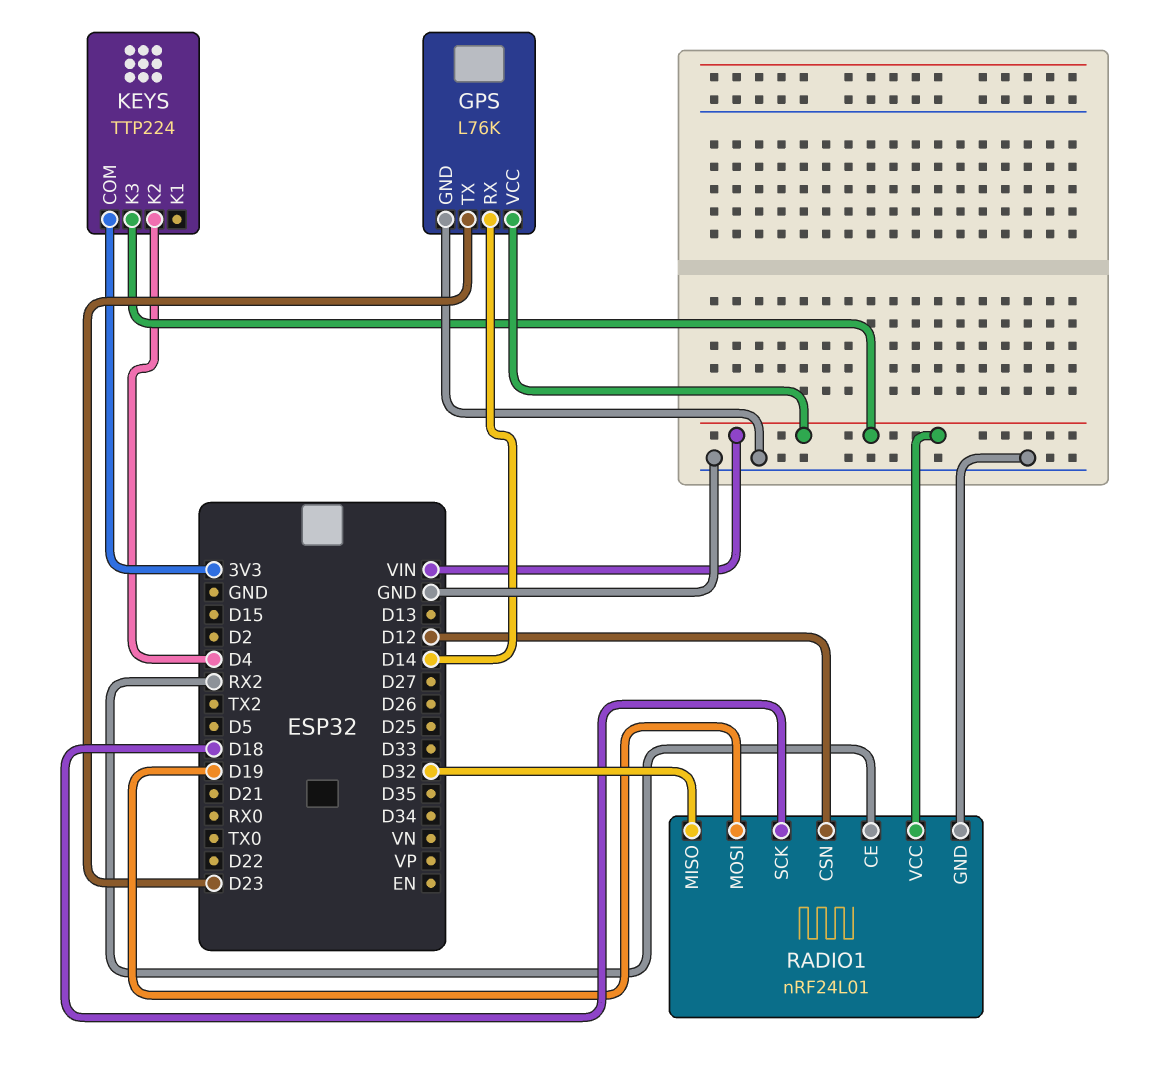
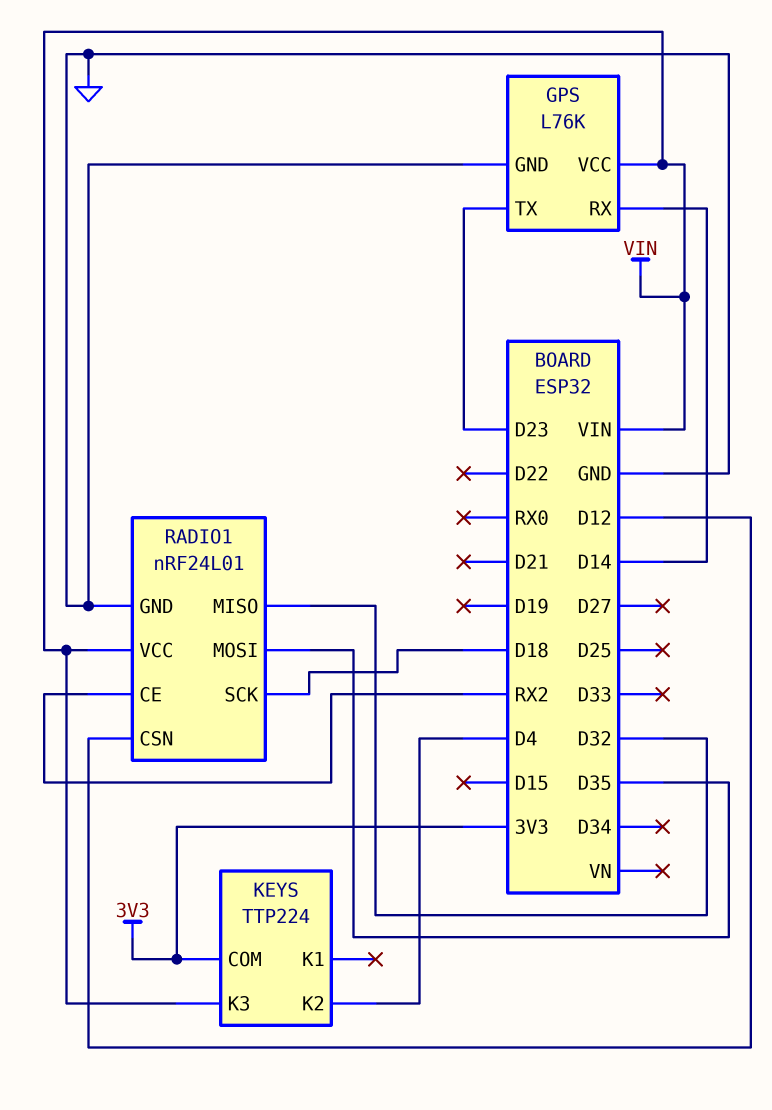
RADIO1 pin MOSI: D19 -> D35

